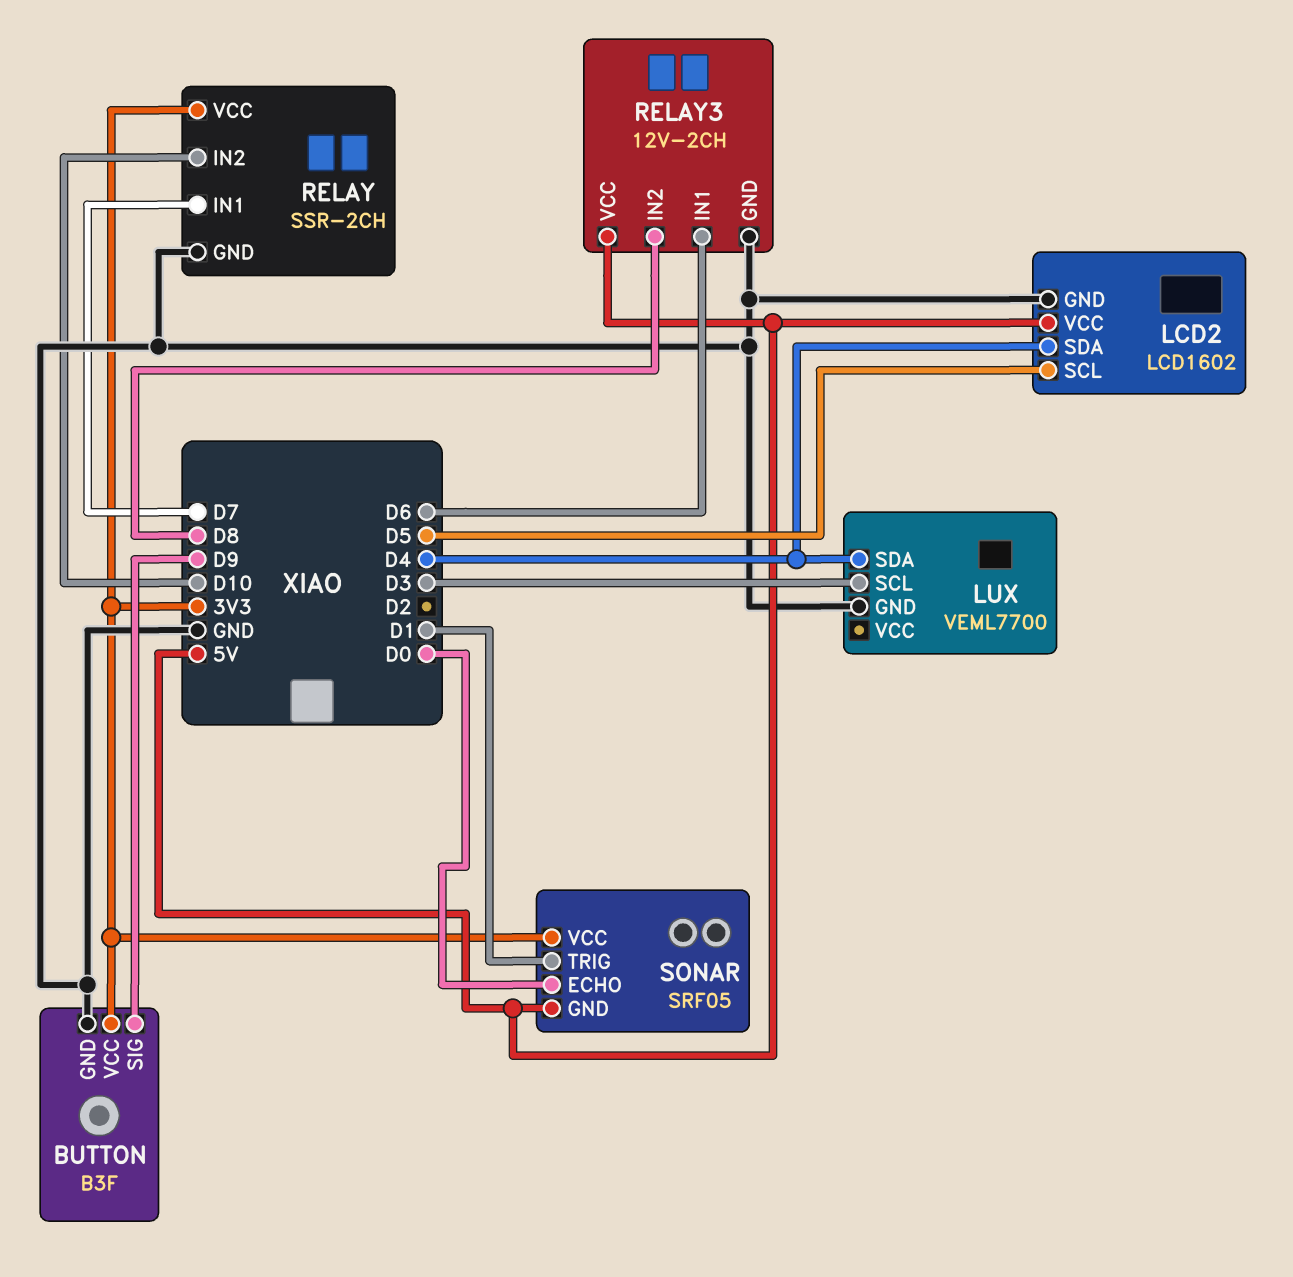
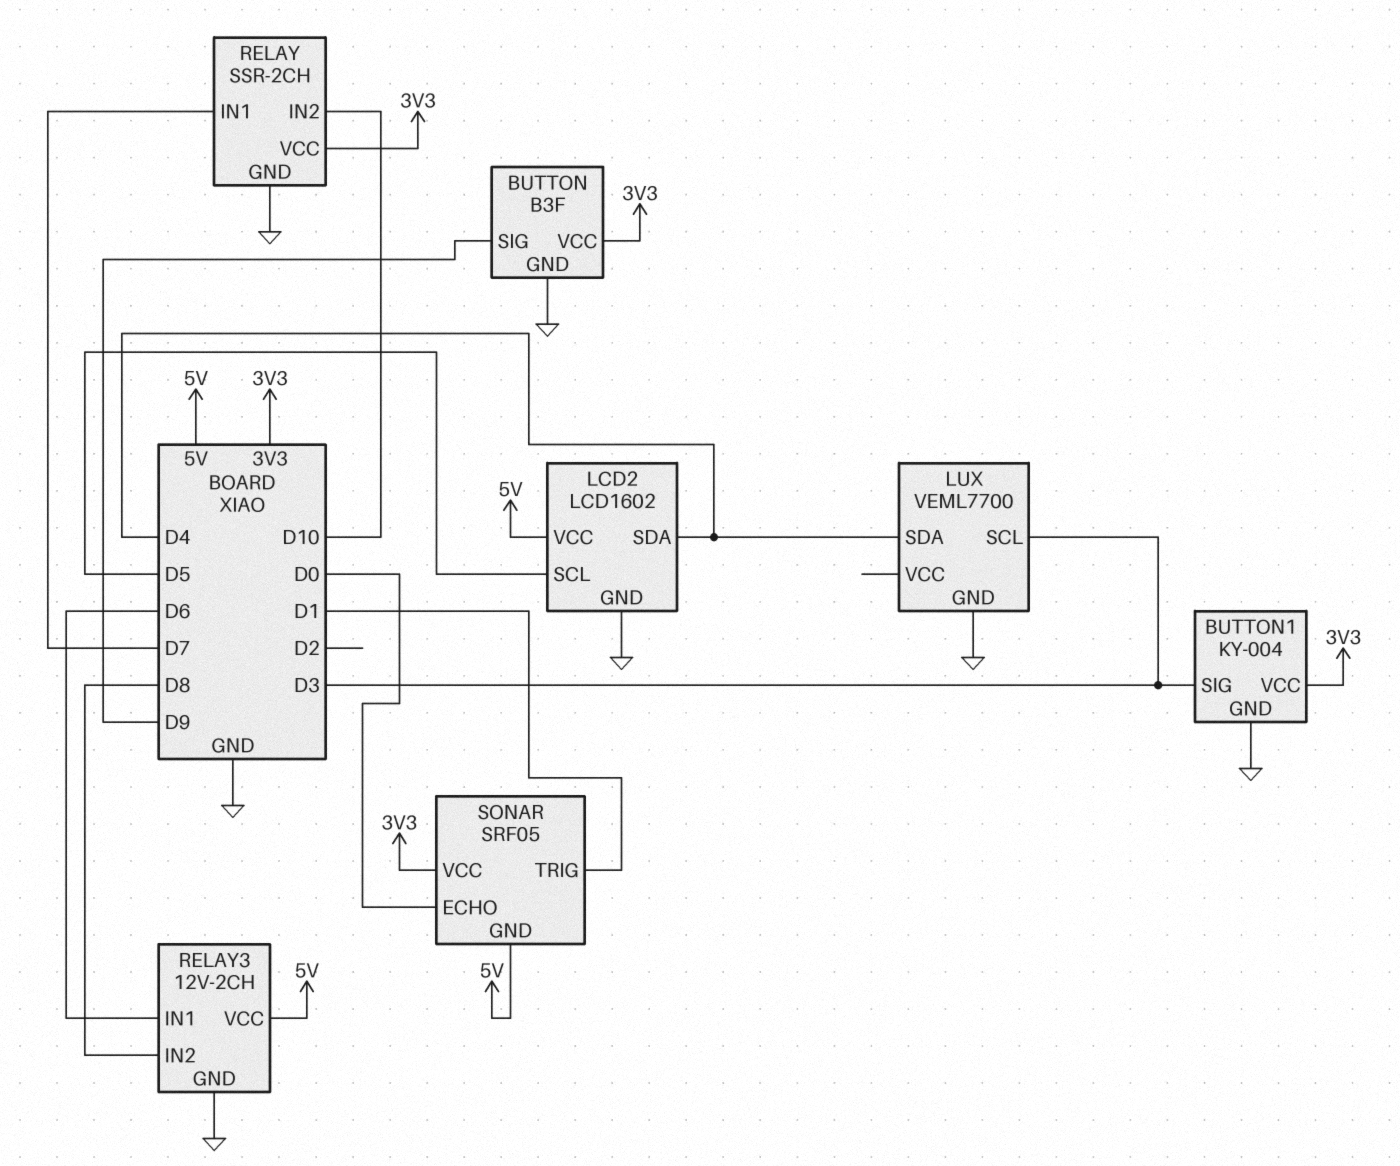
BUTTON1: none -> KY-004
BUTTON1 pin GND: none -> GND
BUTTON1 pin SIG: none -> D3
BUTTON1 pin VCC: none -> 3V3

